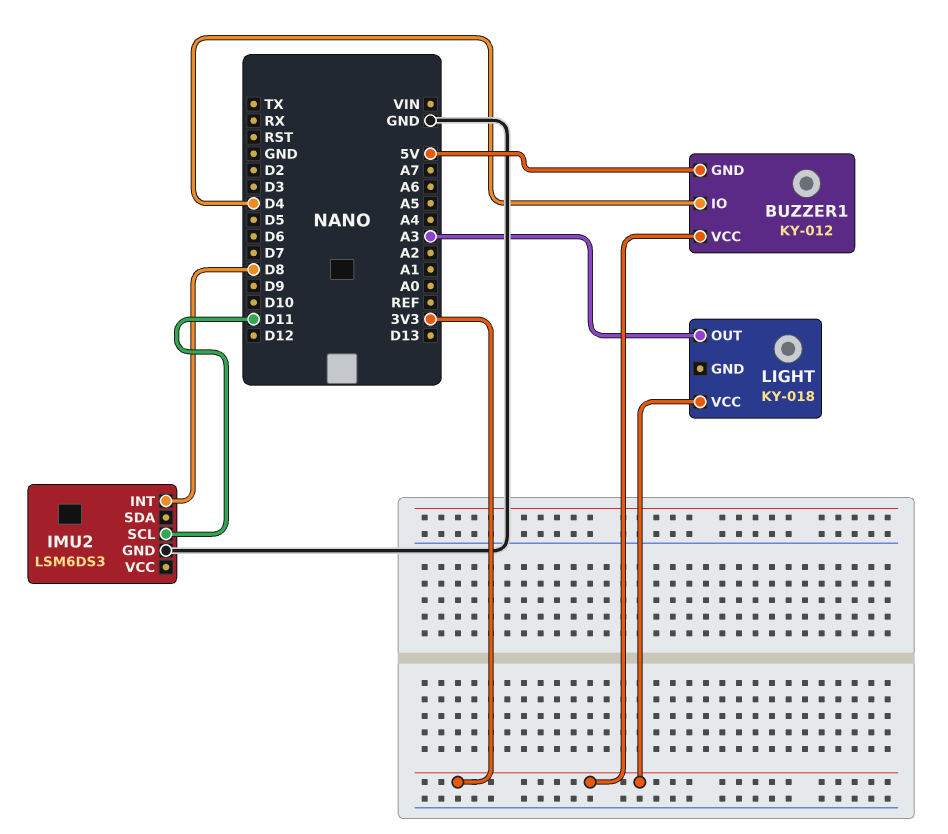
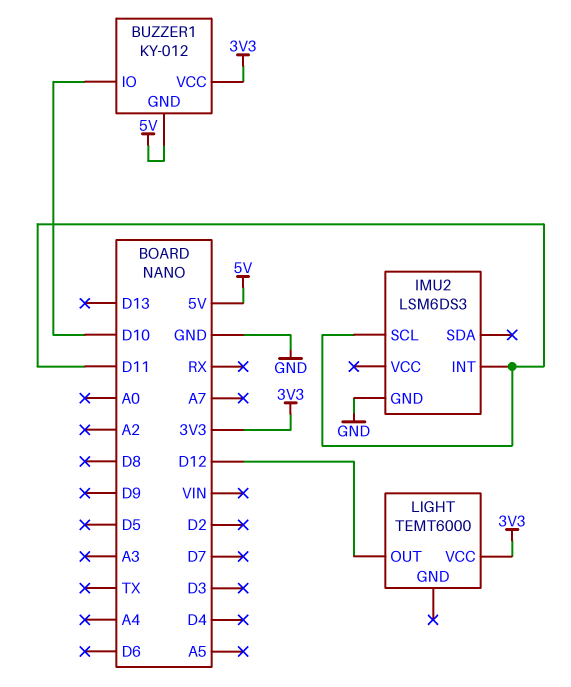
BUZZER1 pin IO: D4 -> D10
IMU2 pin INT: D8 -> D11
LIGHT: KY-018 -> TEMT6000
LIGHT pin OUT: A3 -> D12

